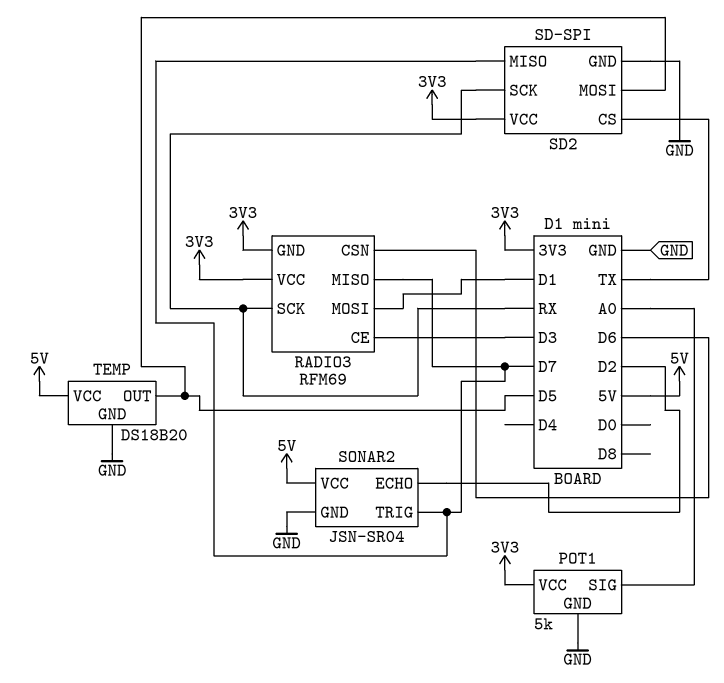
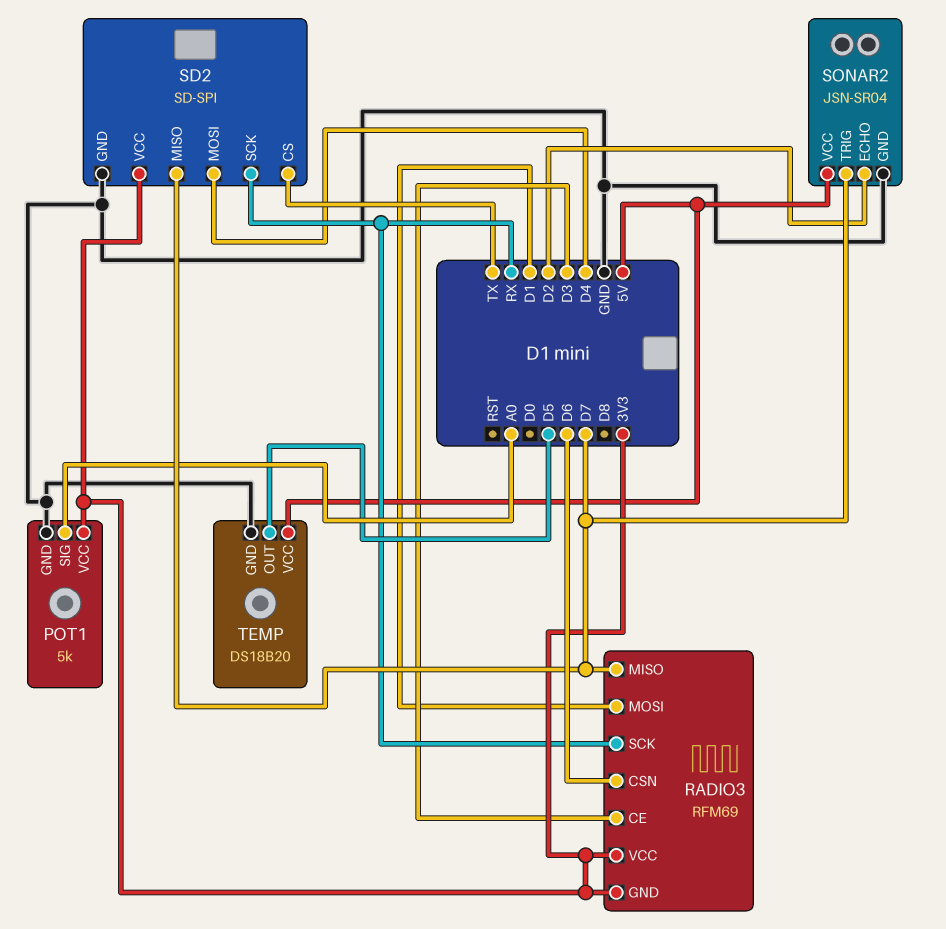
SD2 pin MOSI: D5 -> D4

